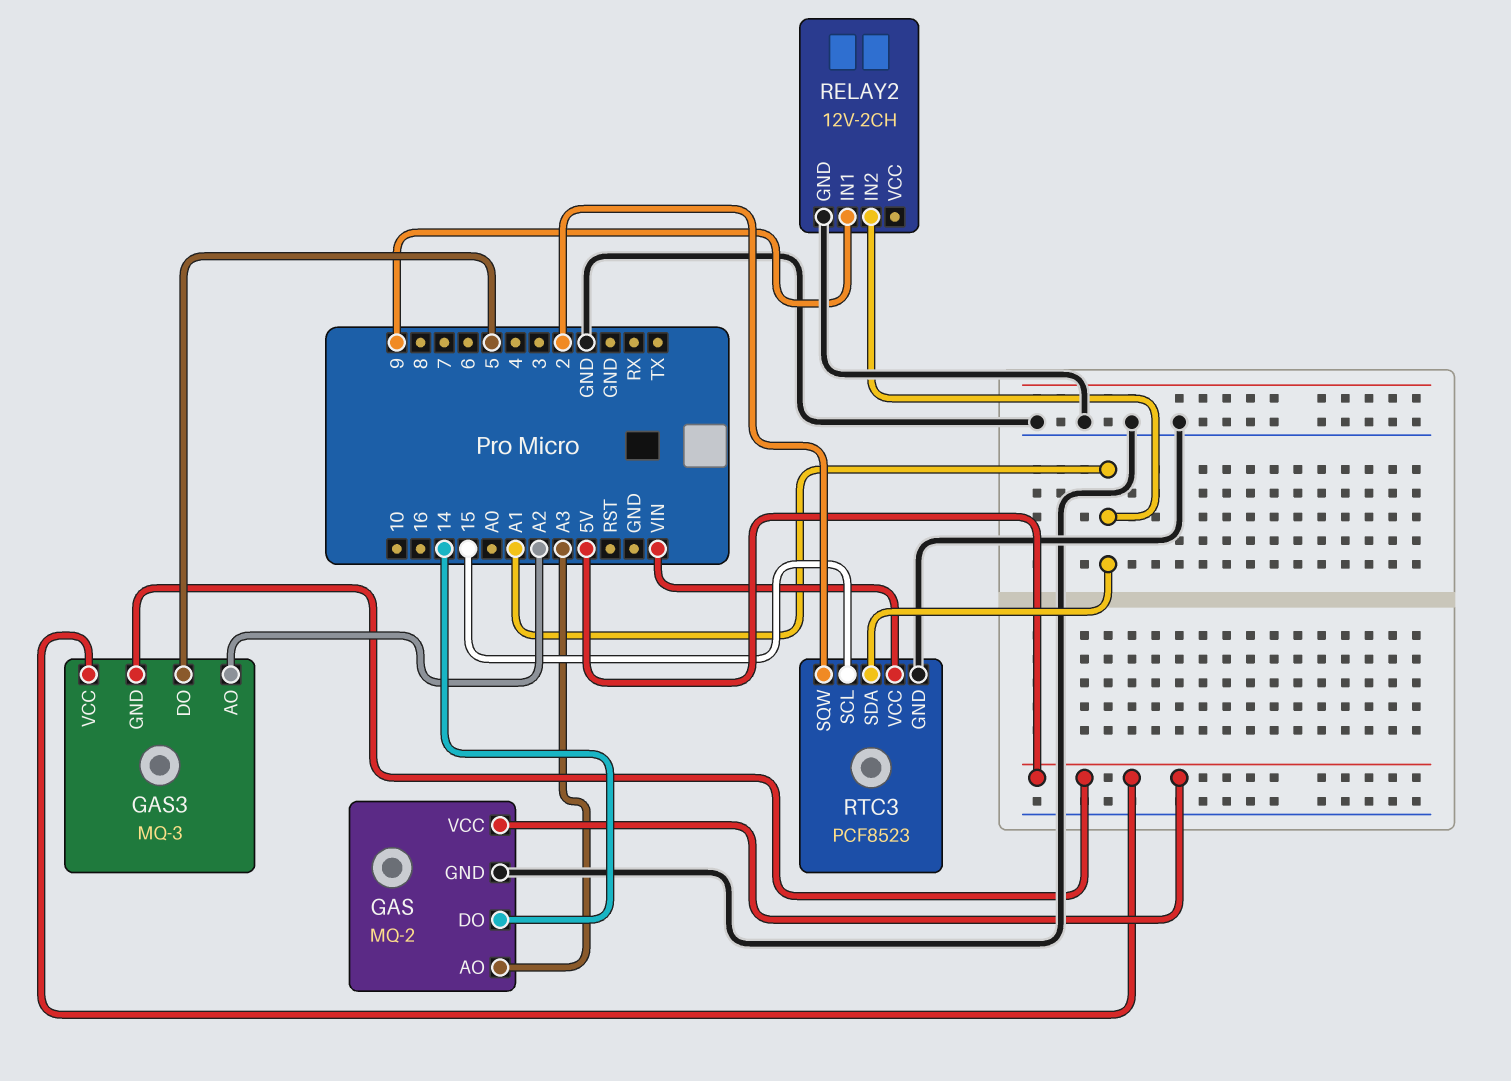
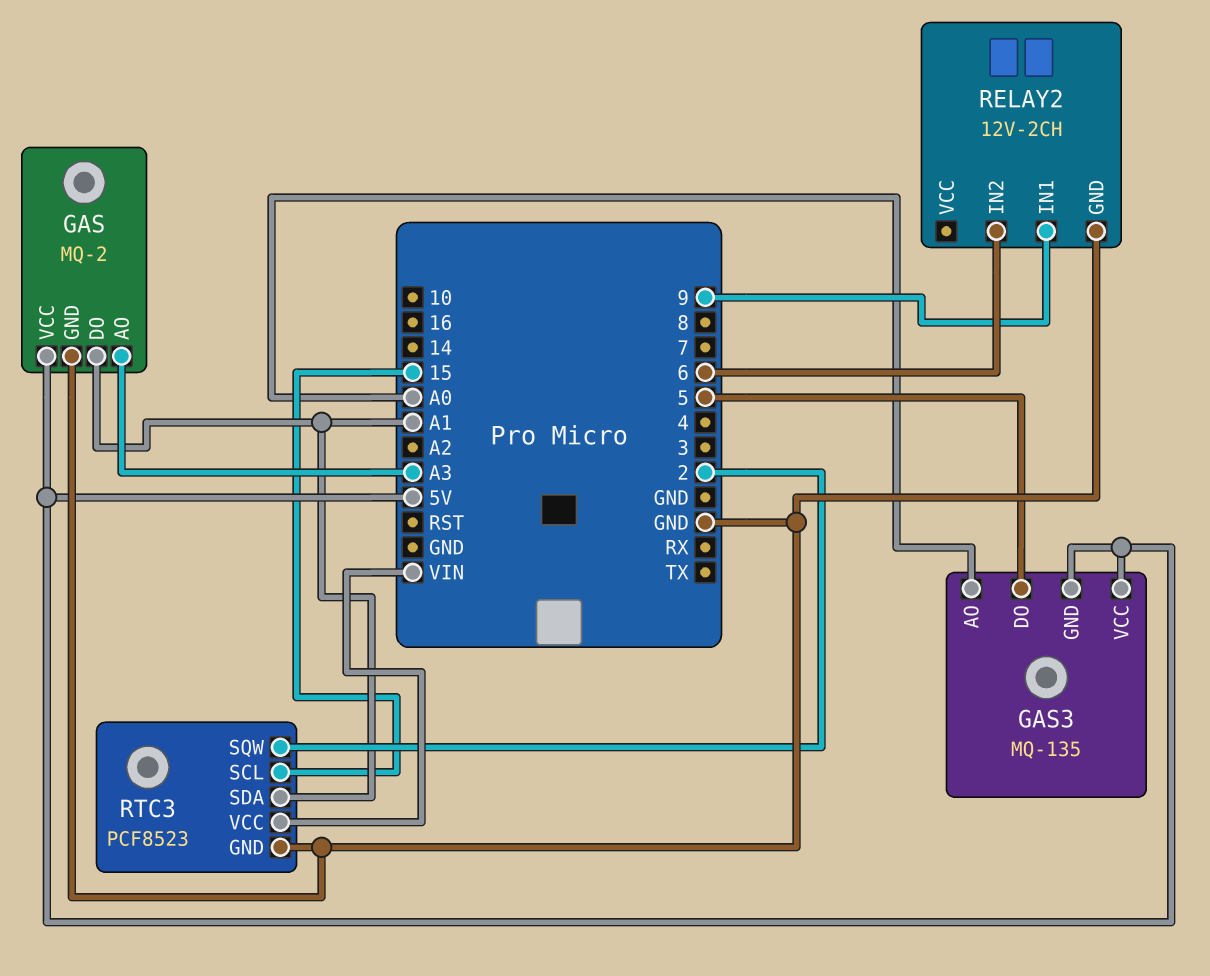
GAS pin DO: 14 -> A1
GAS3: MQ-3 -> MQ-135
GAS3 pin AO: A2 -> A0
RELAY2 pin IN2: A1 -> 6

